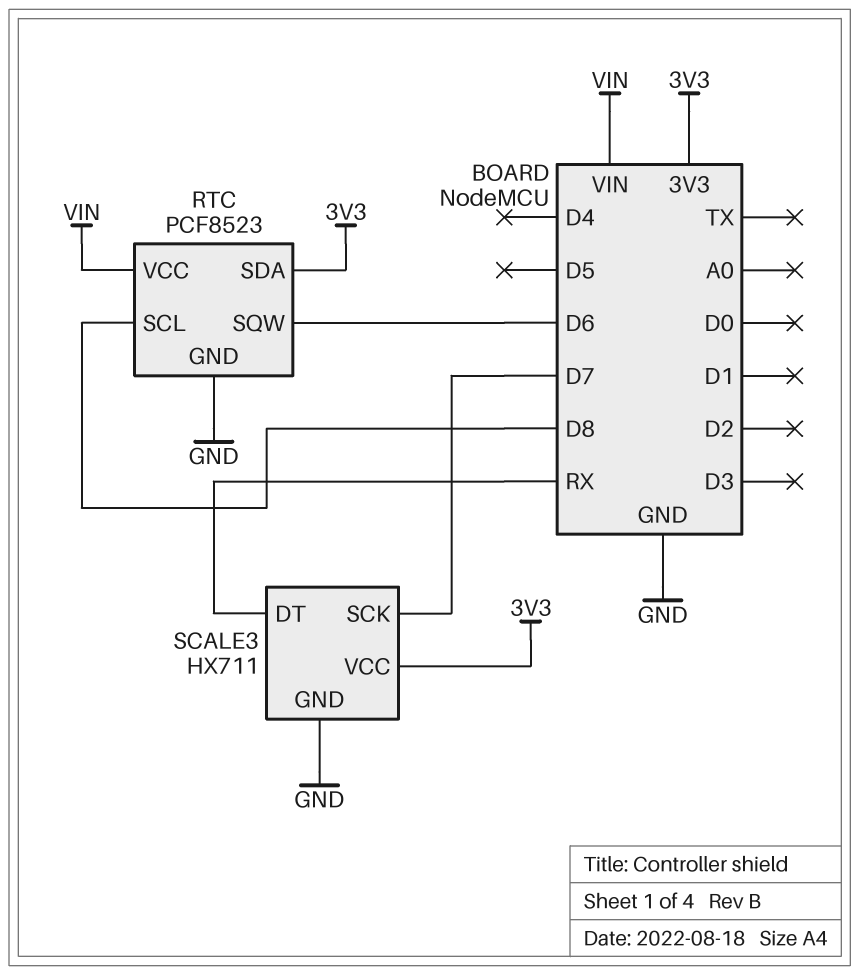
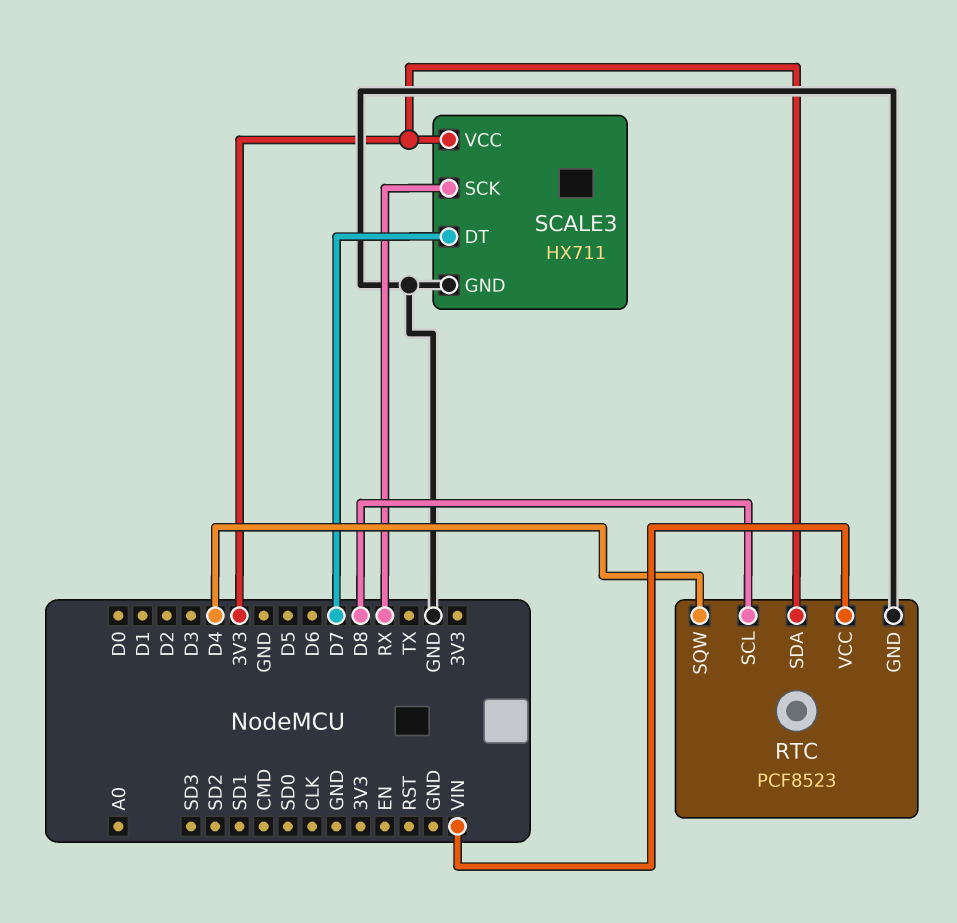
RTC pin SQW: D6 -> D4
SCALE3 pin DT: RX -> D7
SCALE3 pin SCK: D7 -> RX

